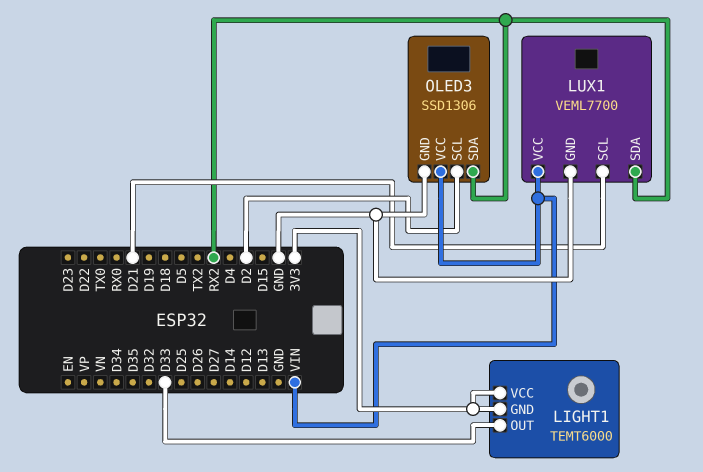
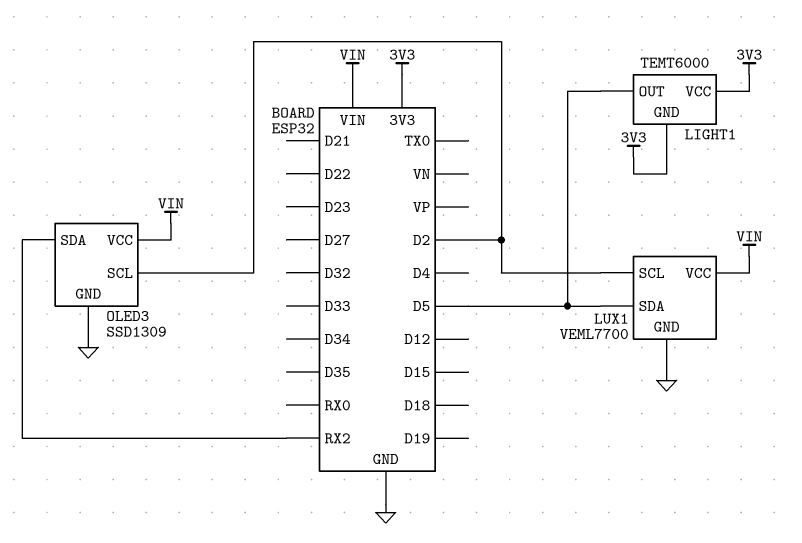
LIGHT1 pin OUT: D33 -> D5
LUX1 pin SCL: D21 -> D2
LUX1 pin SDA: RX2 -> D5
OLED3: SSD1306 -> SSD1309

